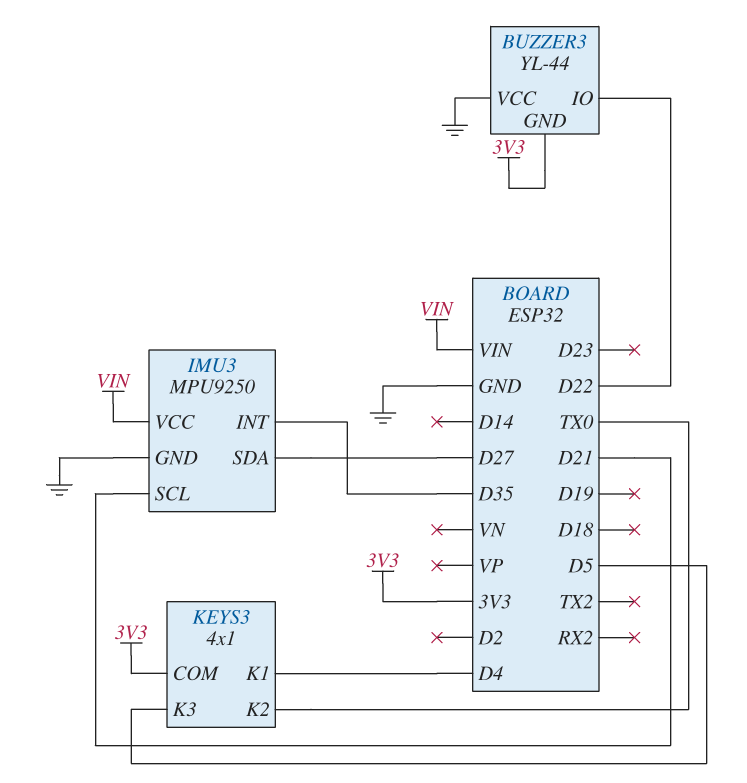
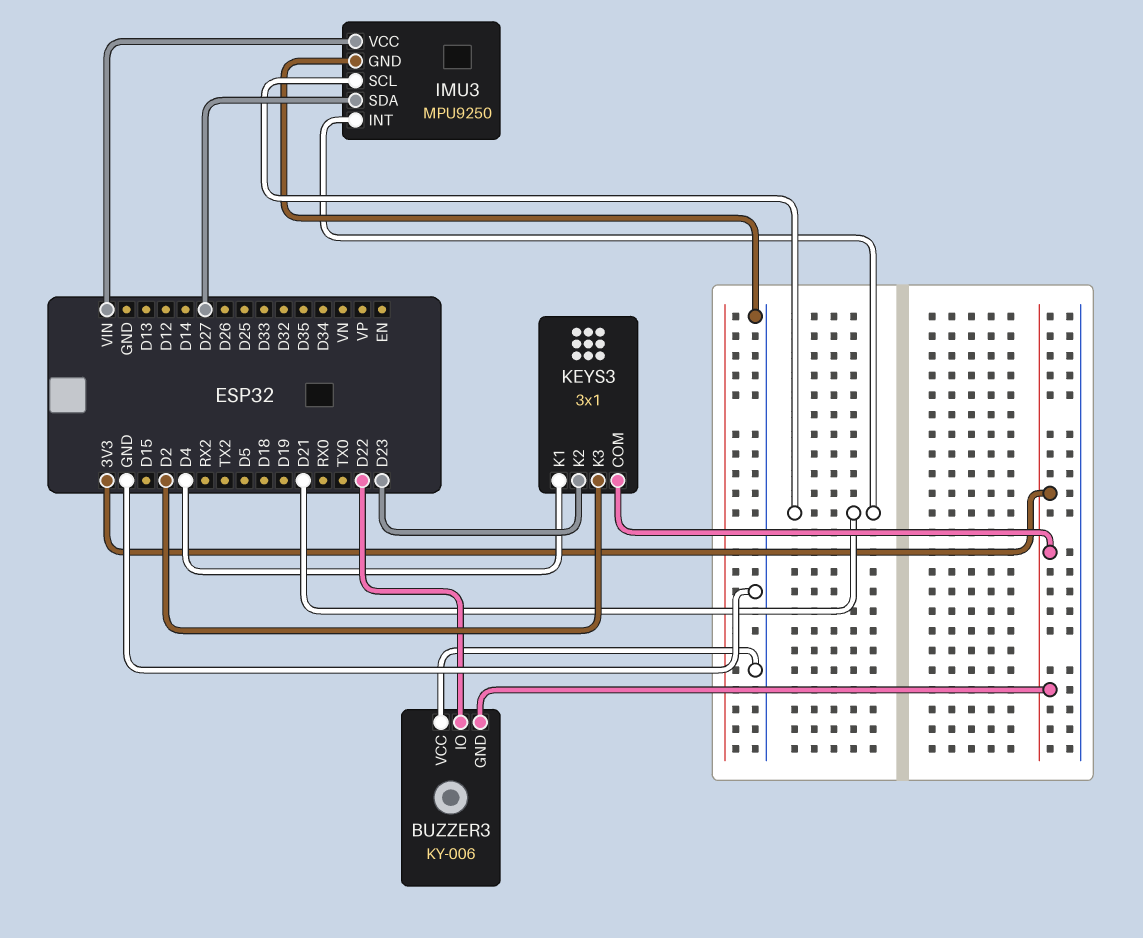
BUZZER3: YL-44 -> KY-006
IMU3 pin INT: D35 -> D21
KEYS3: 4x1 -> 3x1
KEYS3 pin K2: TX0 -> D23
KEYS3 pin K3: D5 -> D2

